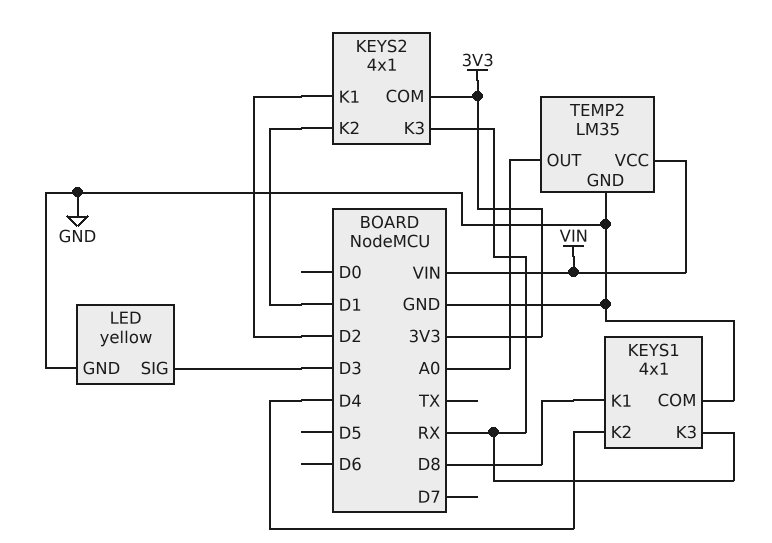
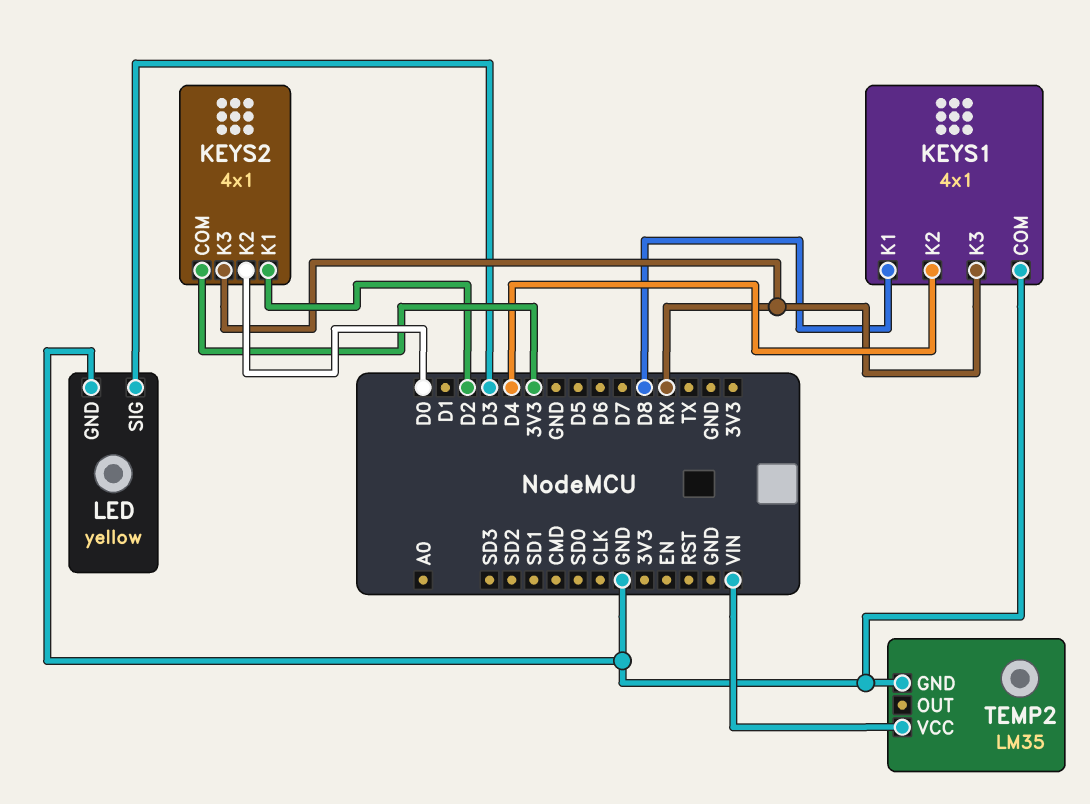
KEYS2 pin K2: D1 -> D0
TEMP2 pin OUT: A0 -> none

